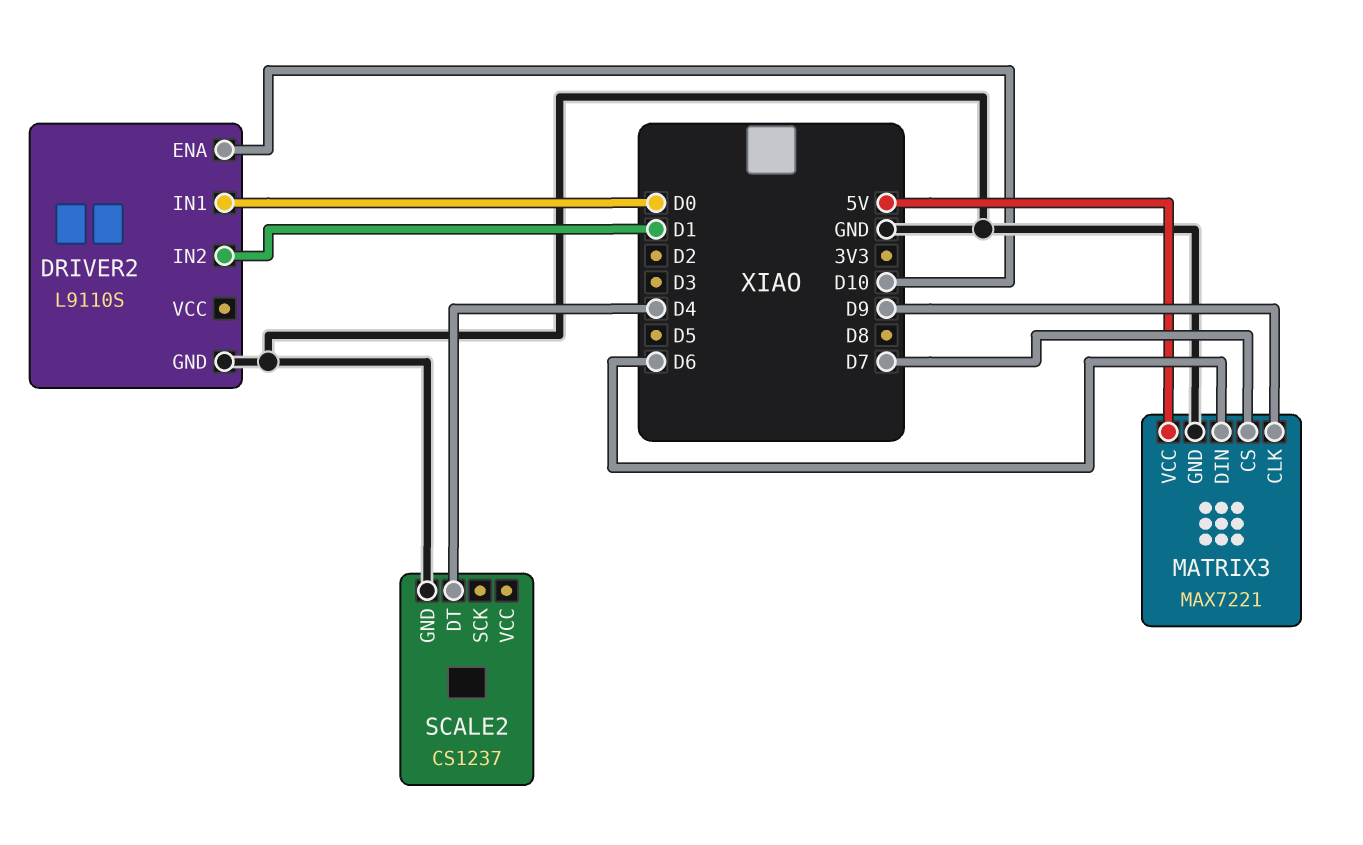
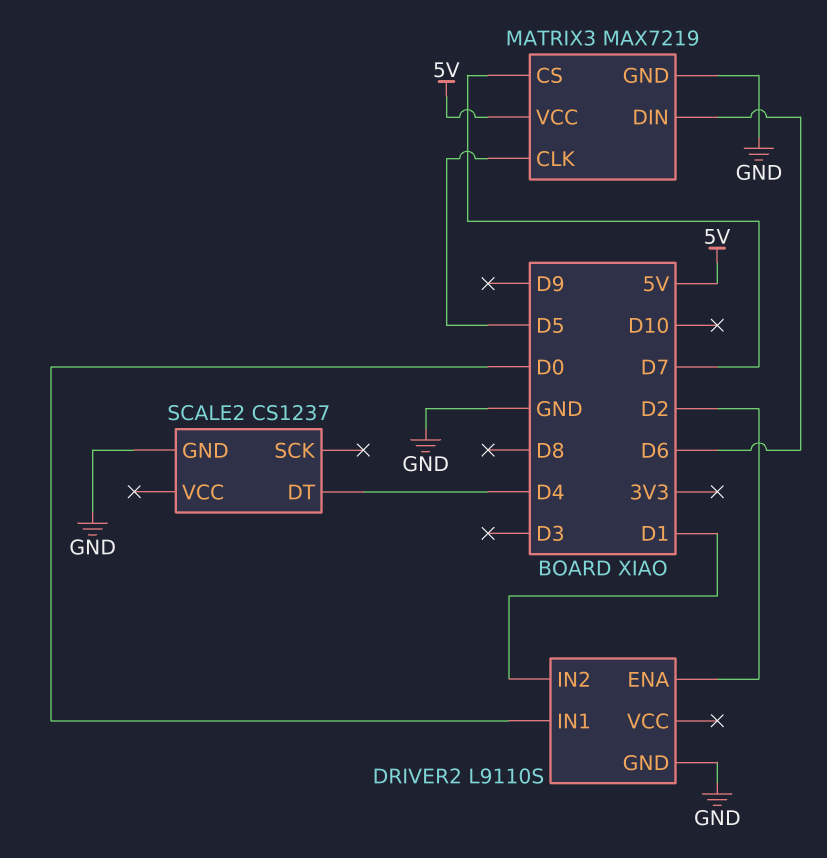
DRIVER2 pin ENA: D10 -> D2
MATRIX3: MAX7221 -> MAX7219
MATRIX3 pin CLK: D9 -> D5

